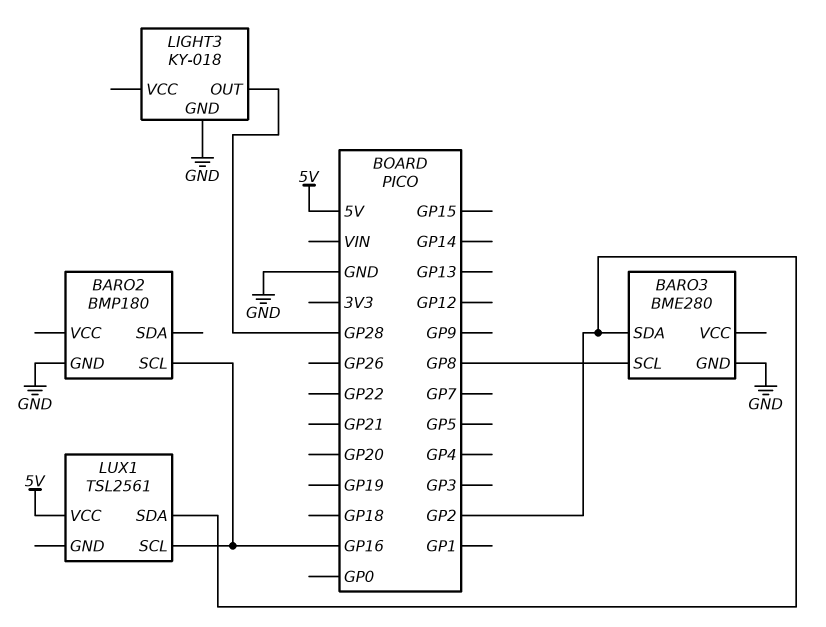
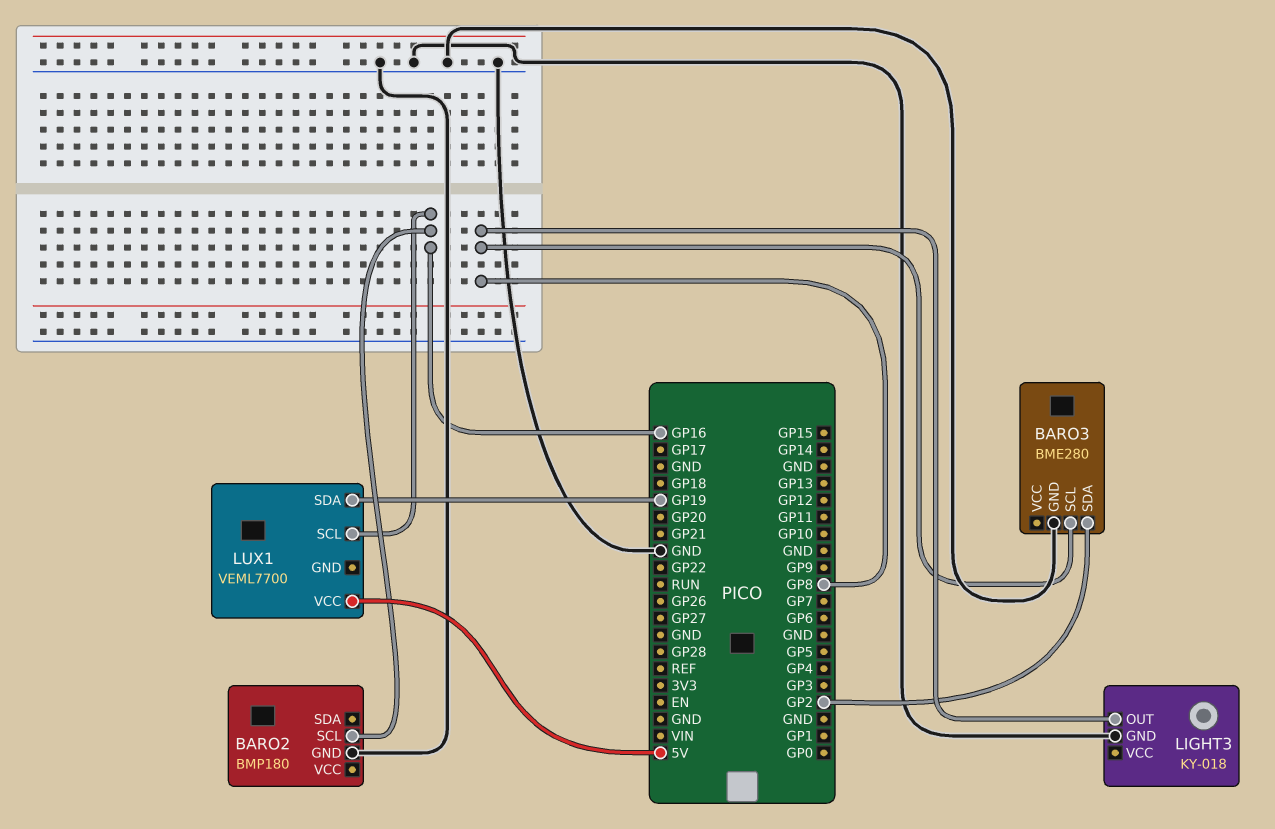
LIGHT3 pin OUT: GP28 -> GP8
LUX1: TSL2561 -> VEML7700
LUX1 pin SDA: GP2 -> GP19

